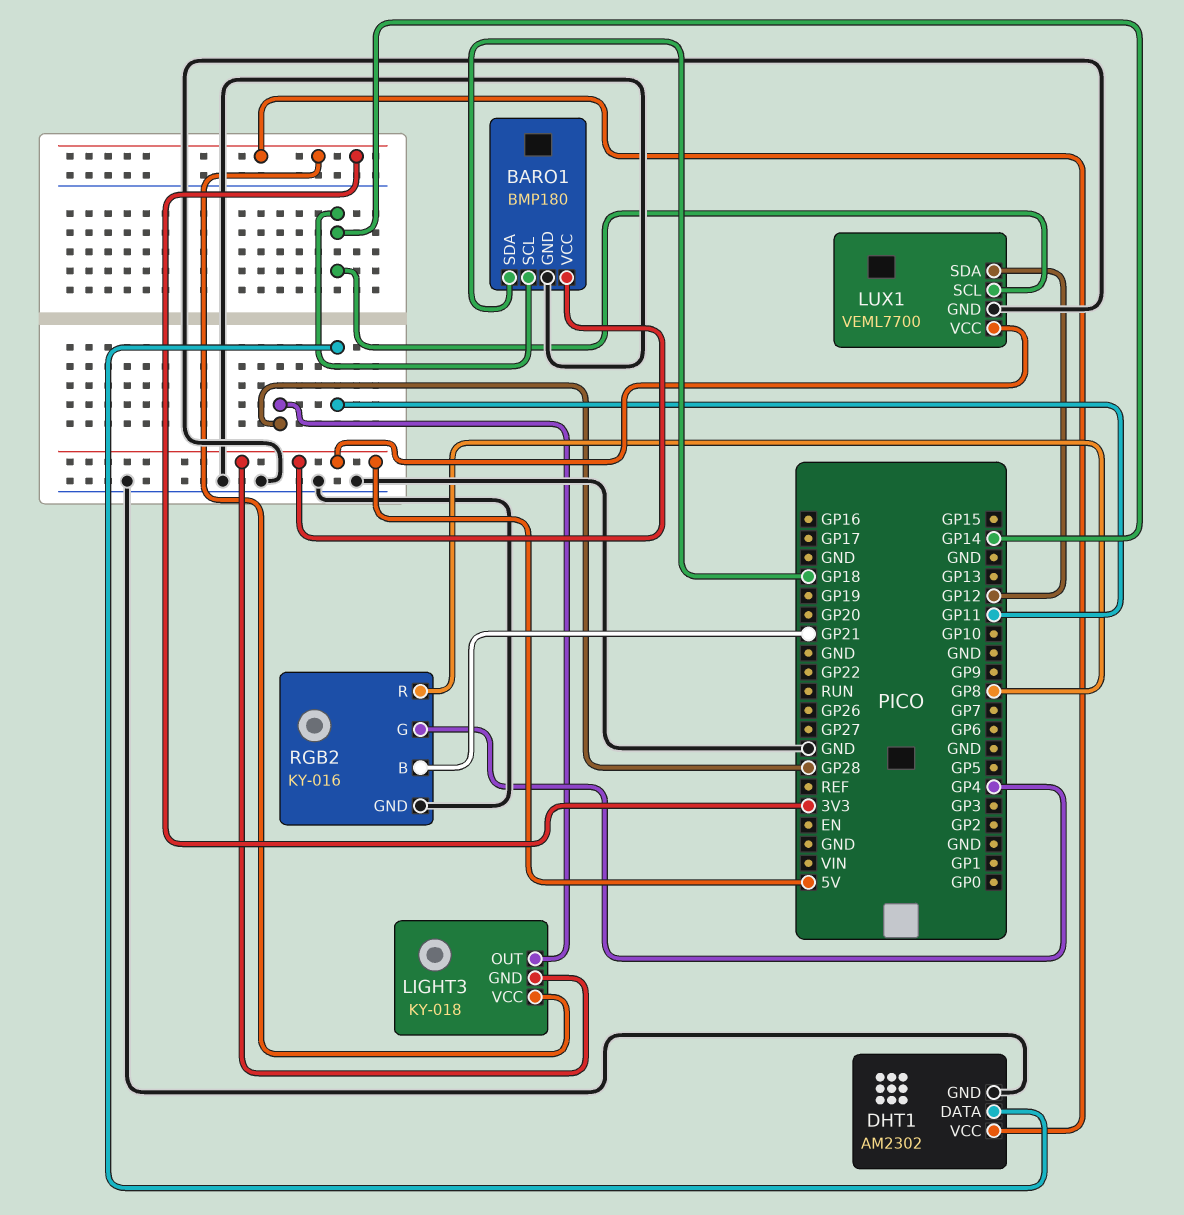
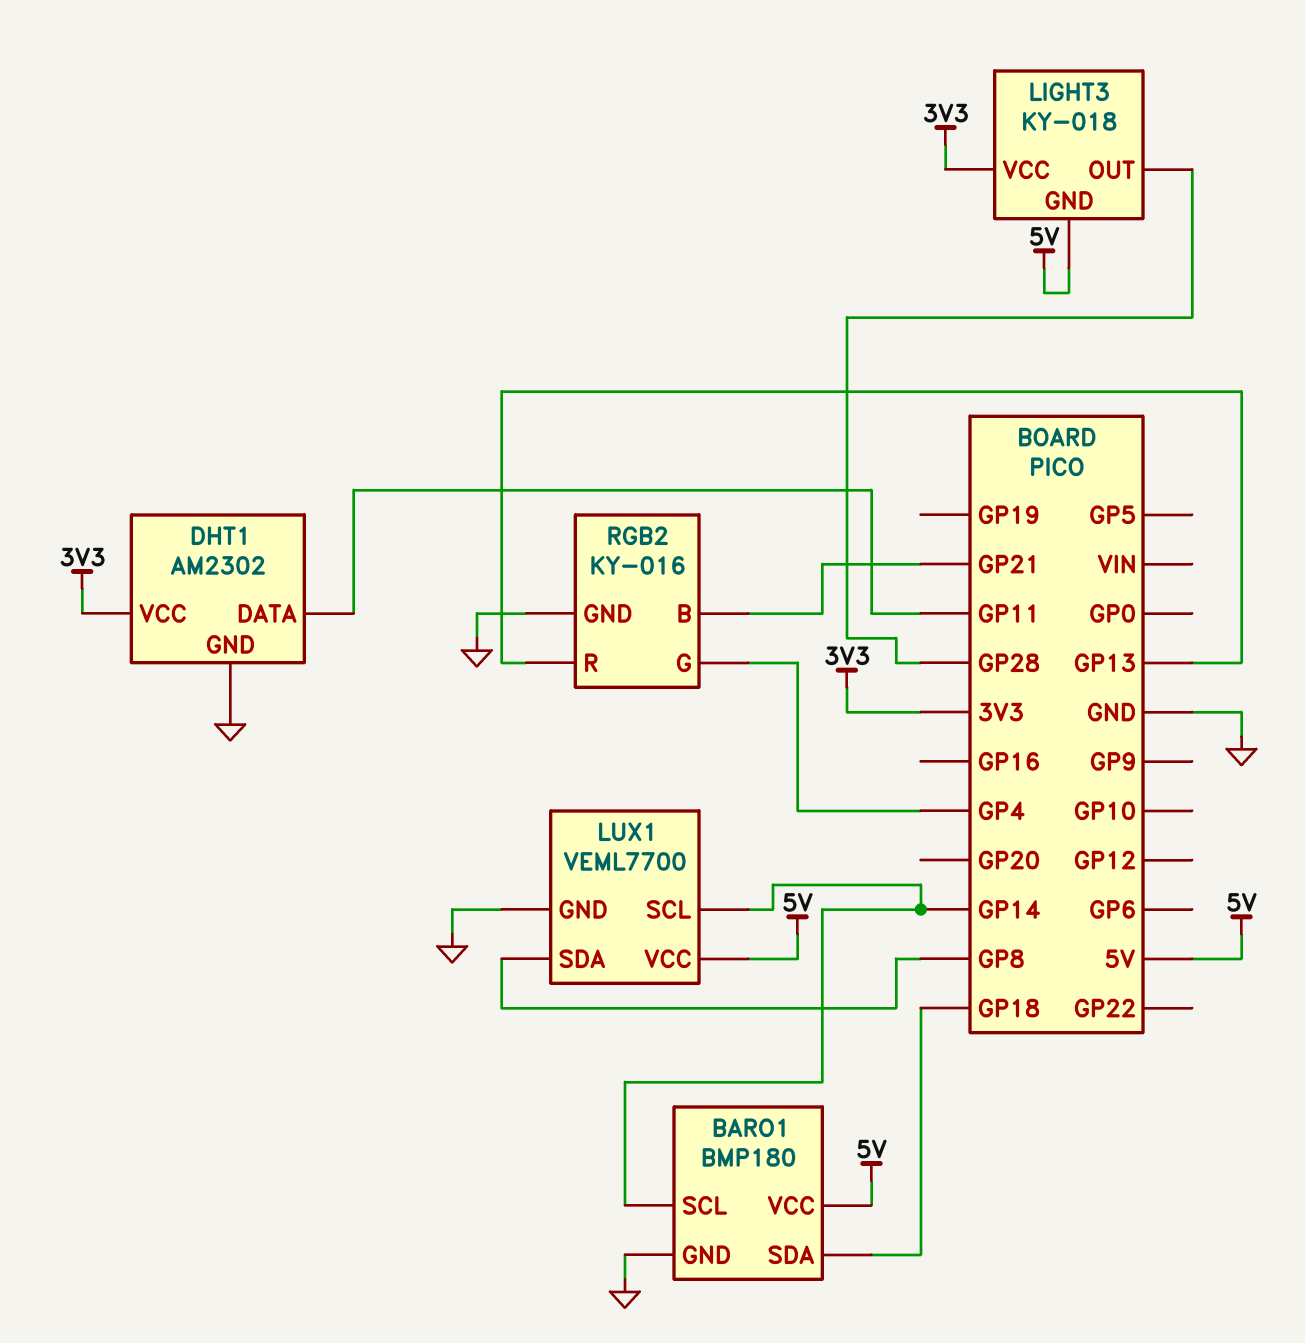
LUX1 pin SDA: GP12 -> GP8
RGB2 pin R: GP8 -> GP13

